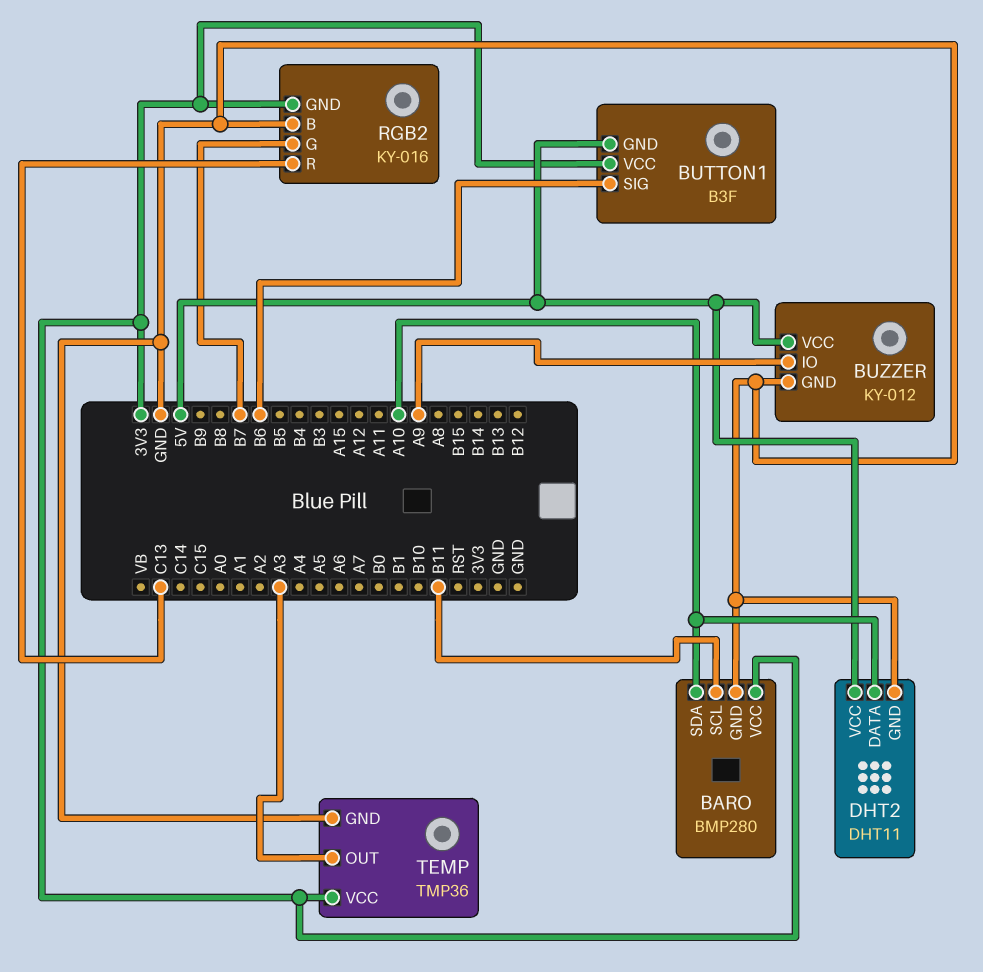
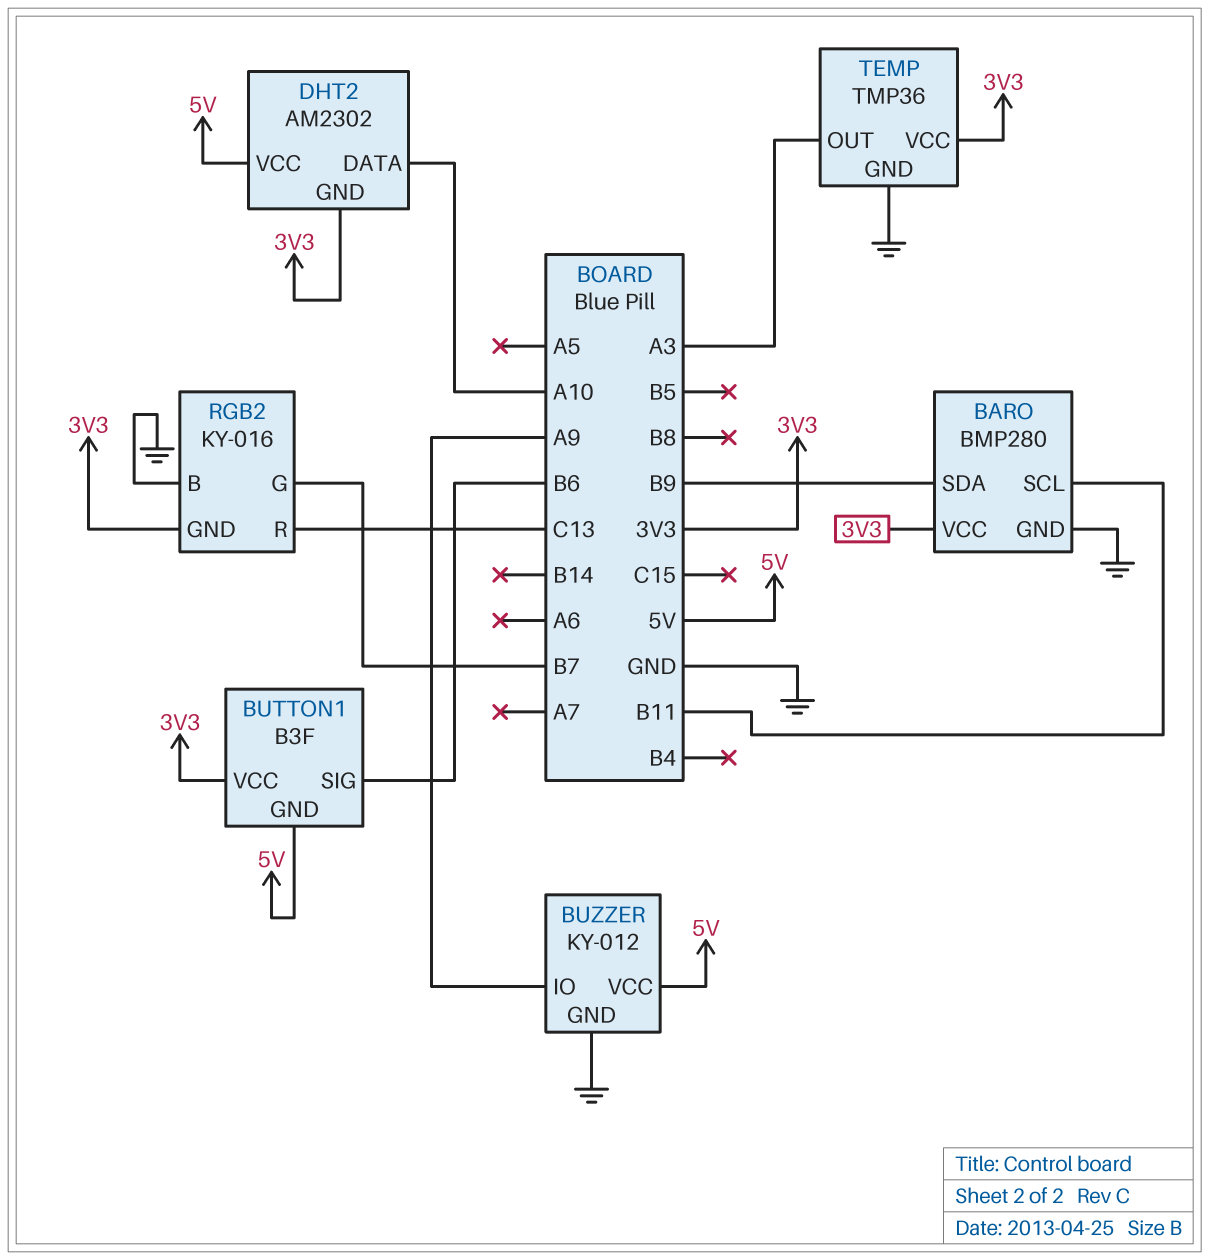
BARO pin SDA: A10 -> B9
DHT2: DHT11 -> AM2302
DHT2 pin GND: GND -> 3V3

